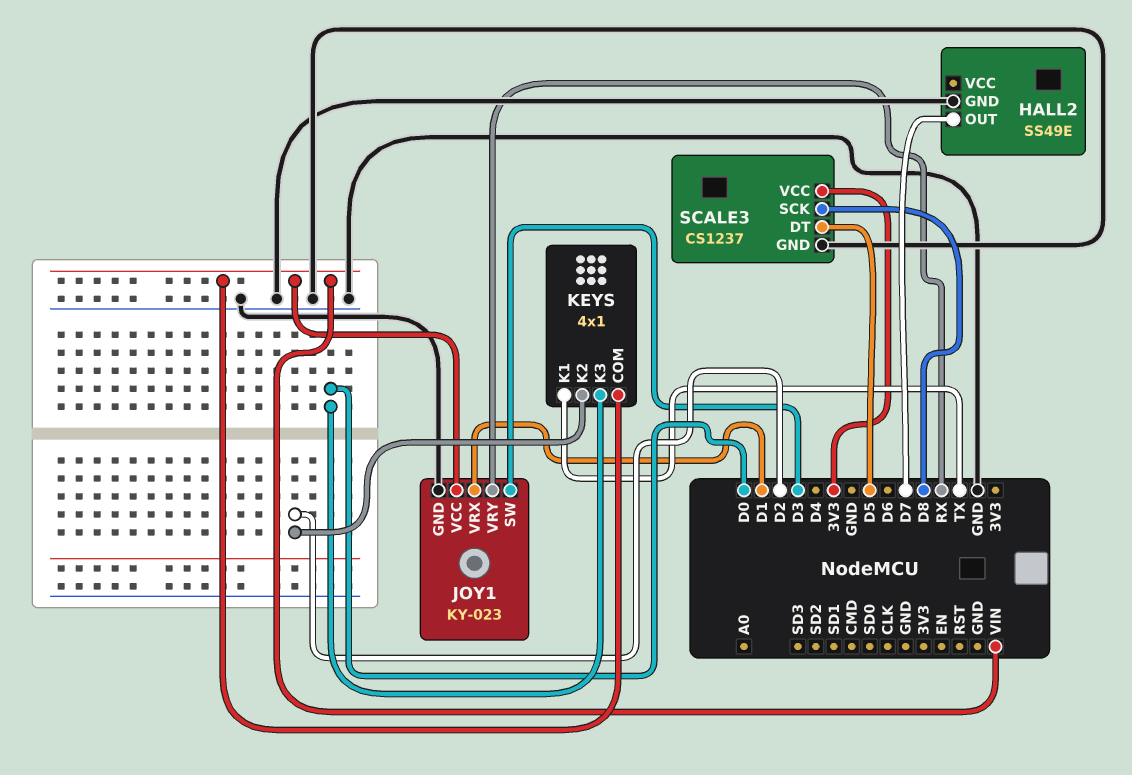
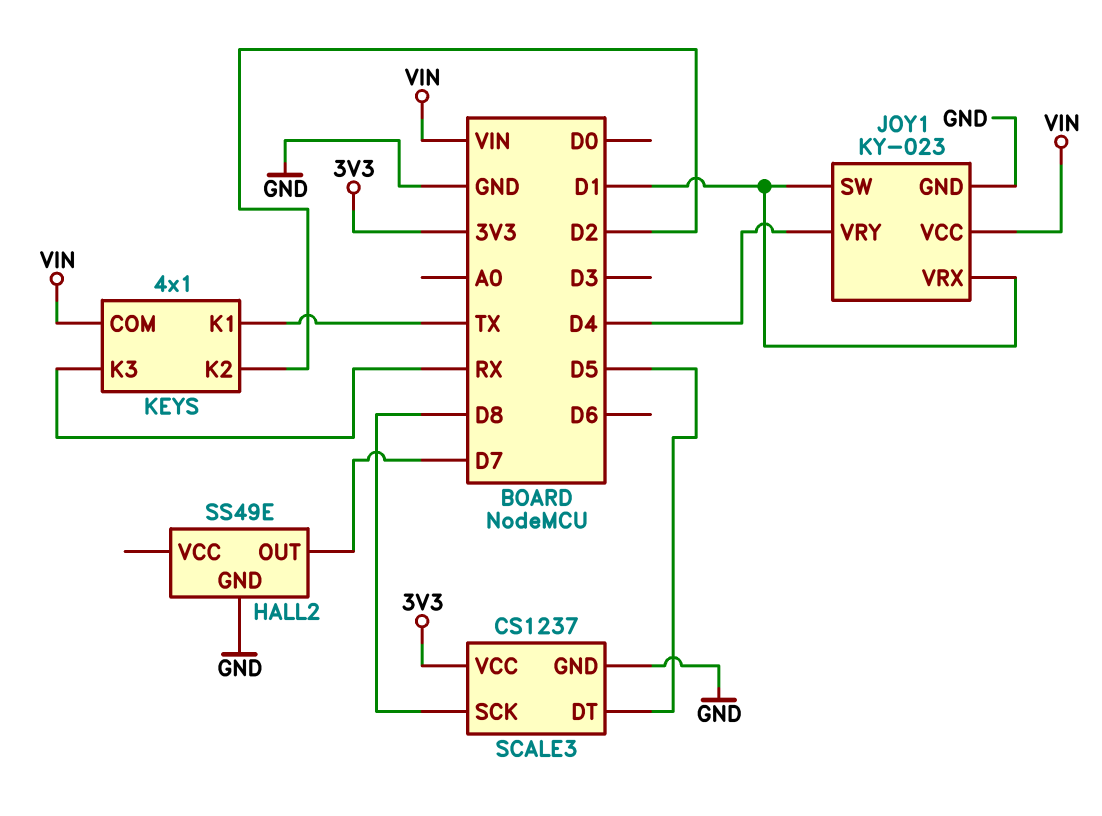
JOY1 pin SW: D3 -> D1
JOY1 pin VRY: RX -> D4
KEYS pin K3: D0 -> RX

